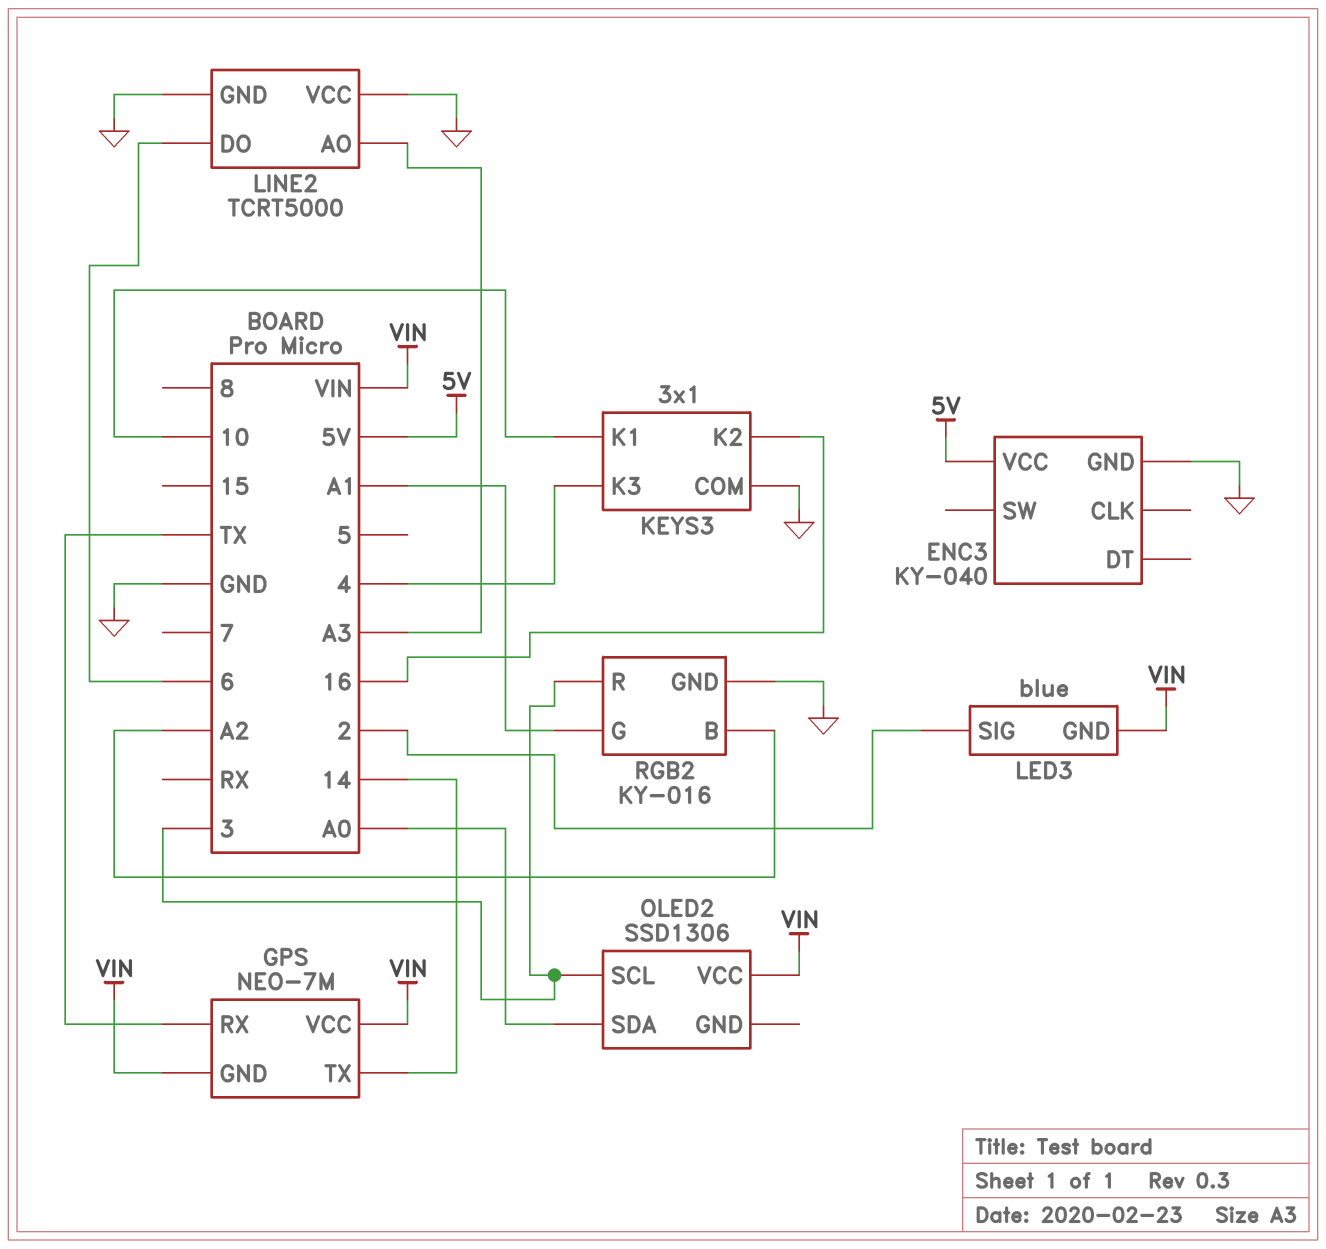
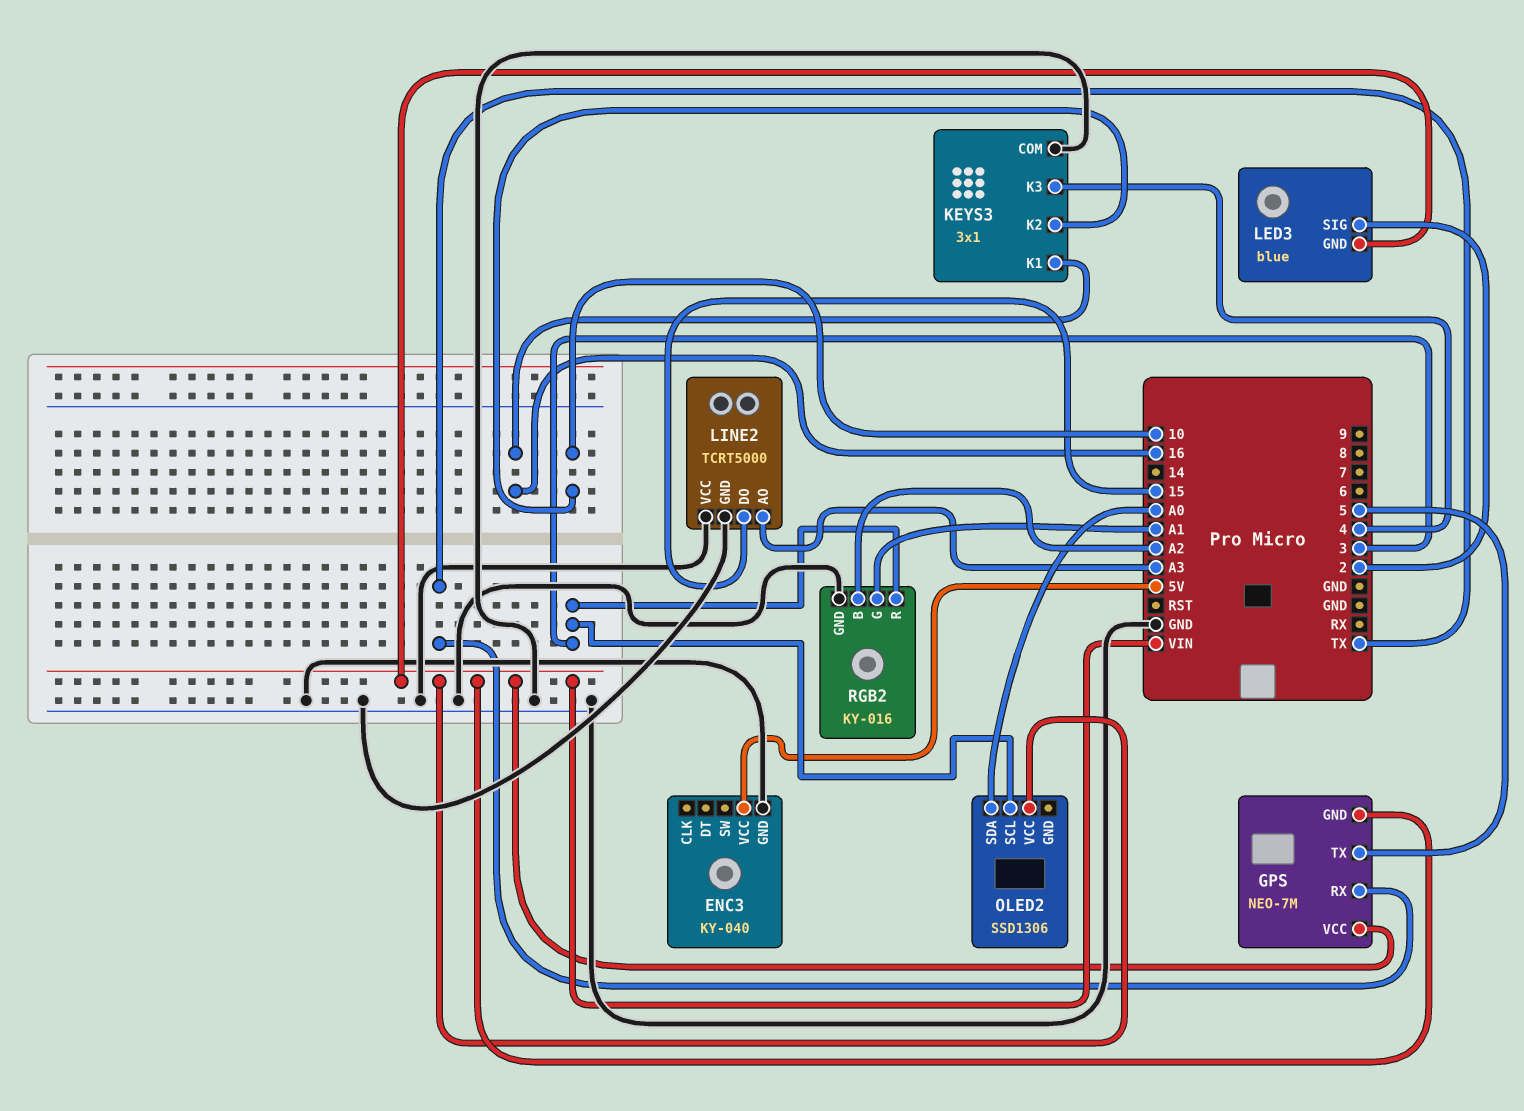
GPS pin TX: 14 -> 5
KEYS3 pin K1: 10 -> 16
KEYS3 pin K2: 16 -> 10
LINE2 pin DO: 6 -> 15

